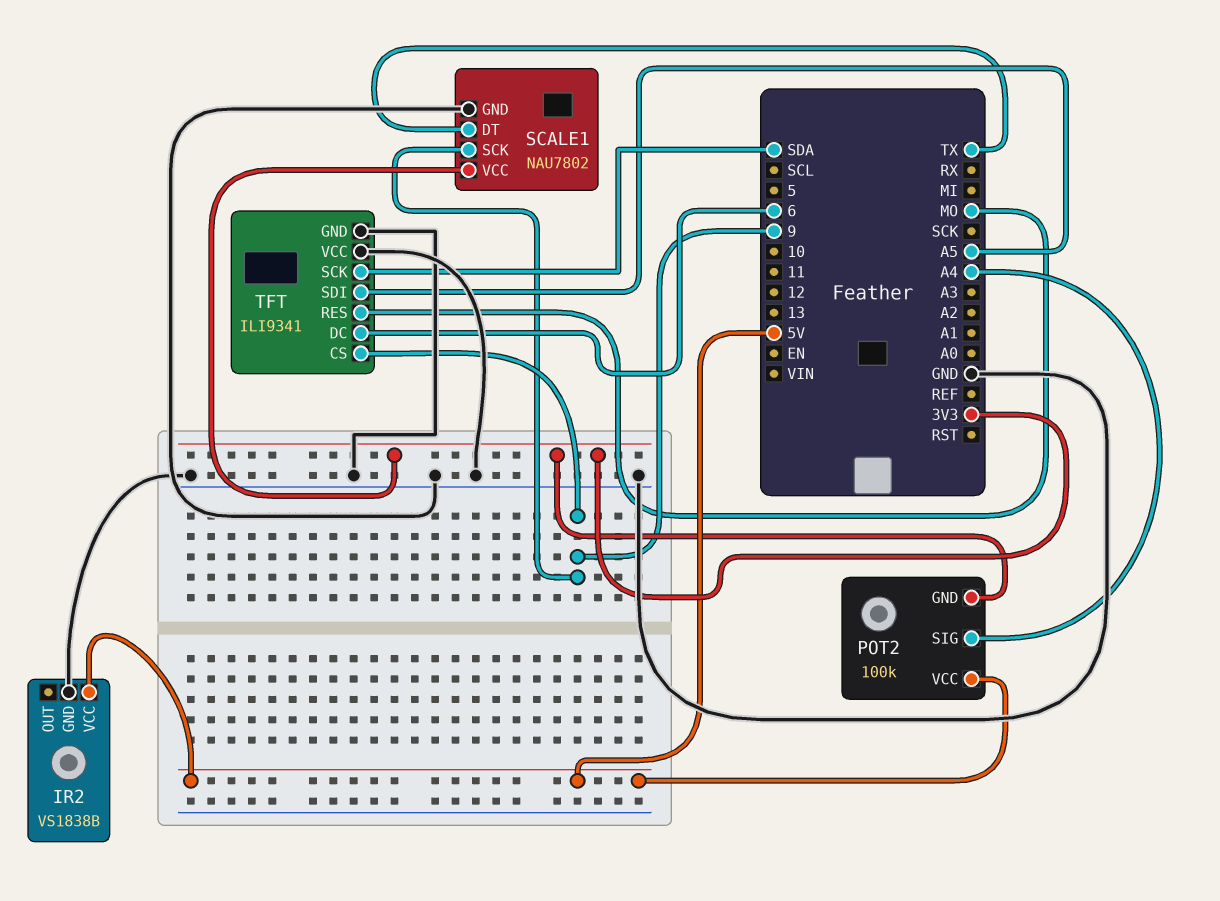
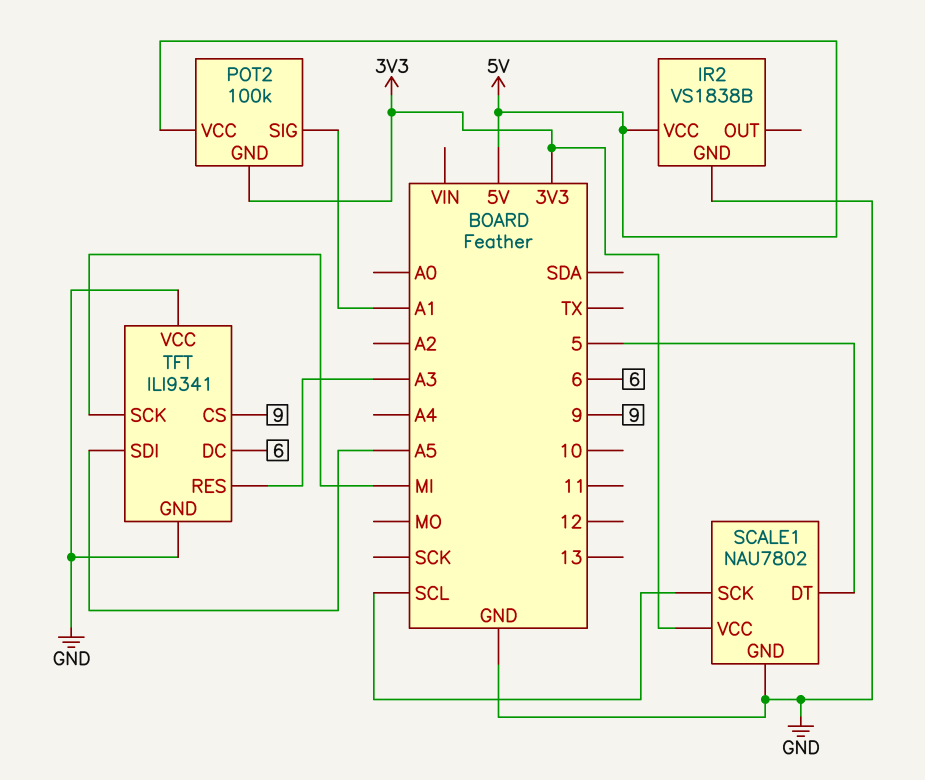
POT2 pin SIG: A4 -> A1
SCALE1 pin DT: TX -> 5
SCALE1 pin SCK: 9 -> SCL
TFT pin RES: MO -> A3
TFT pin SCK: SDA -> MI

